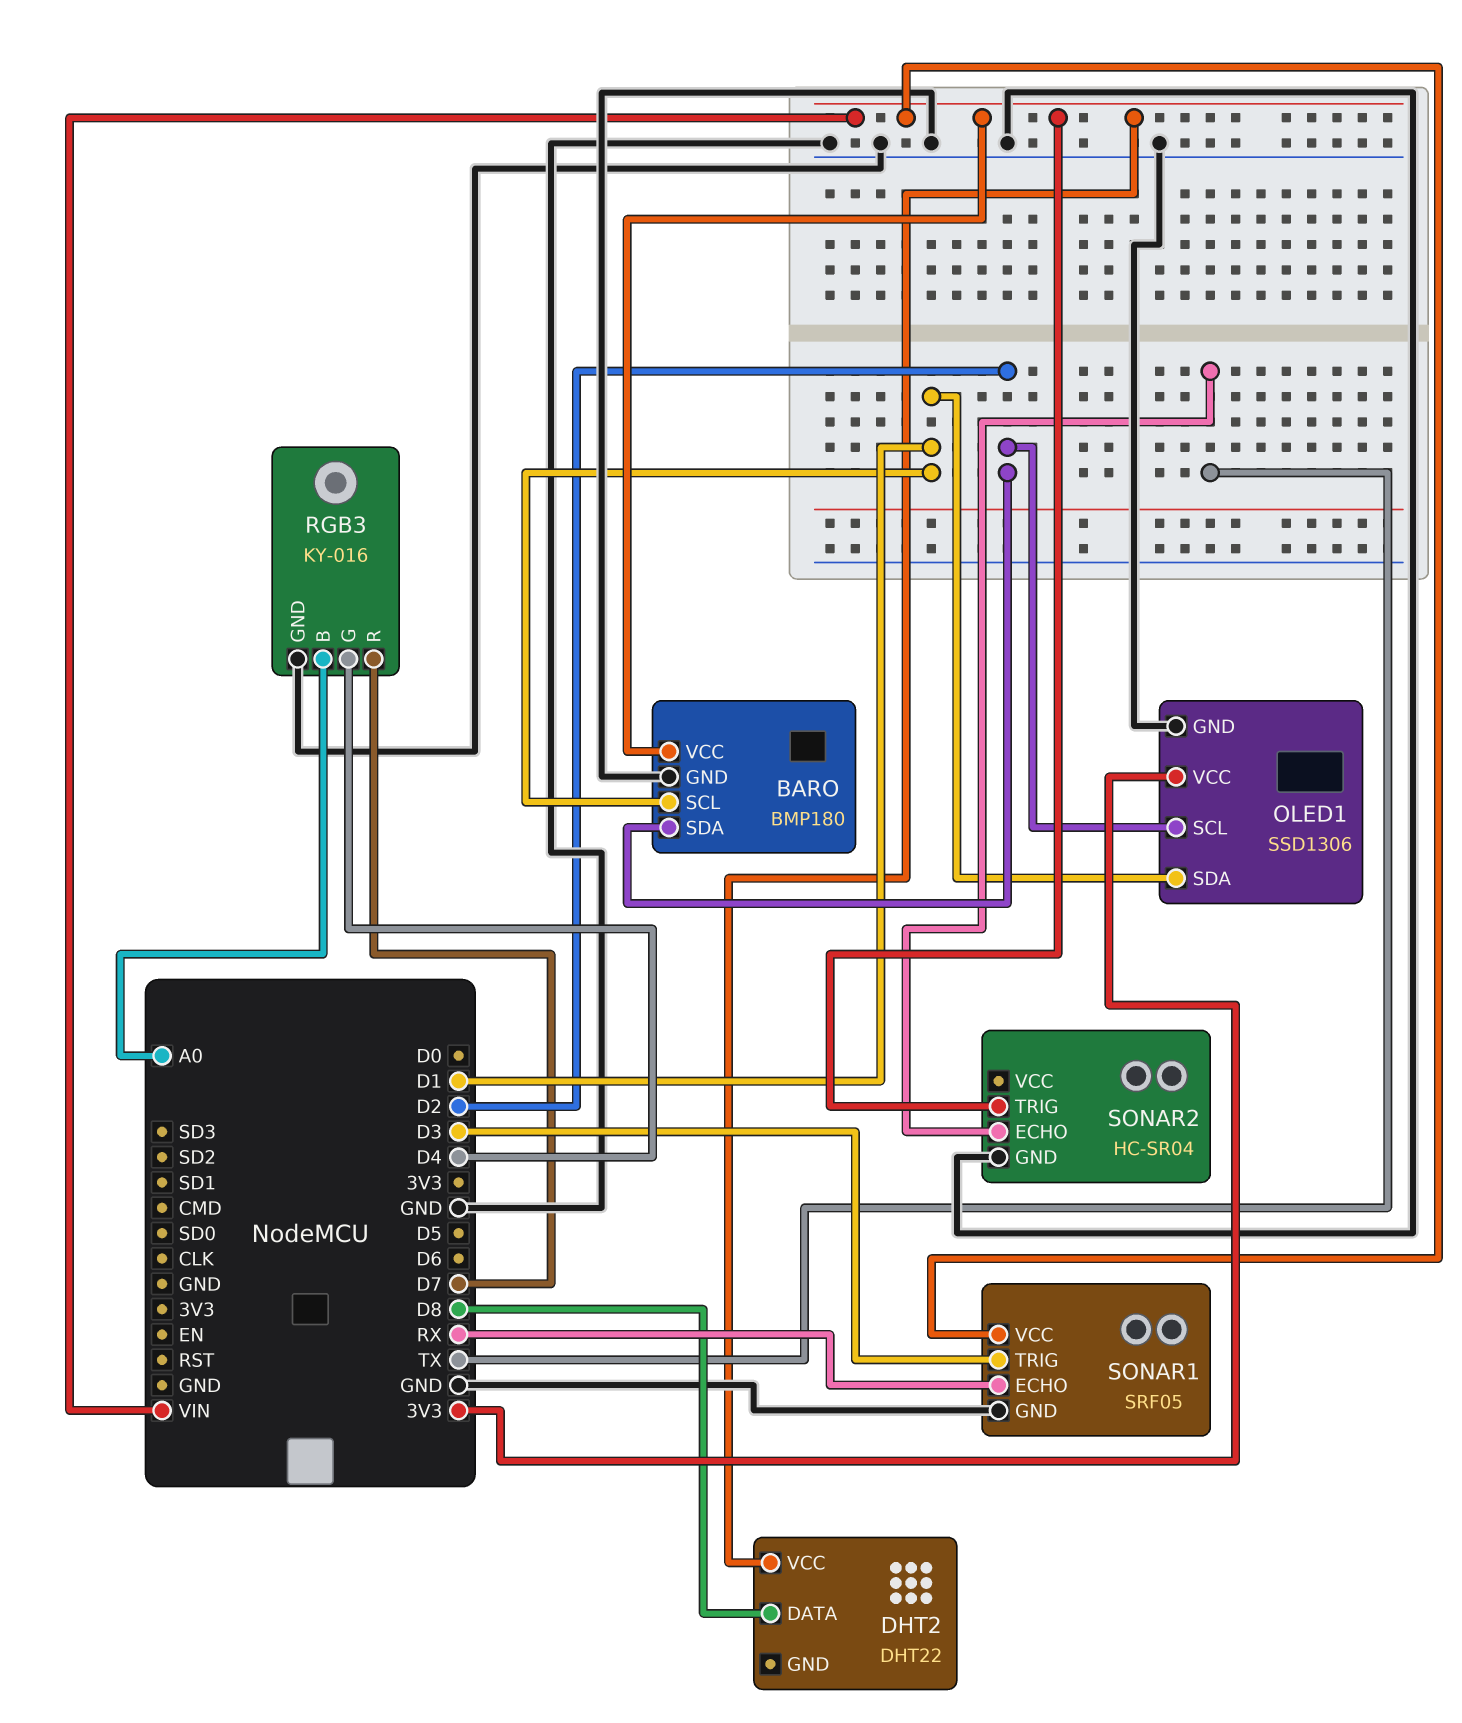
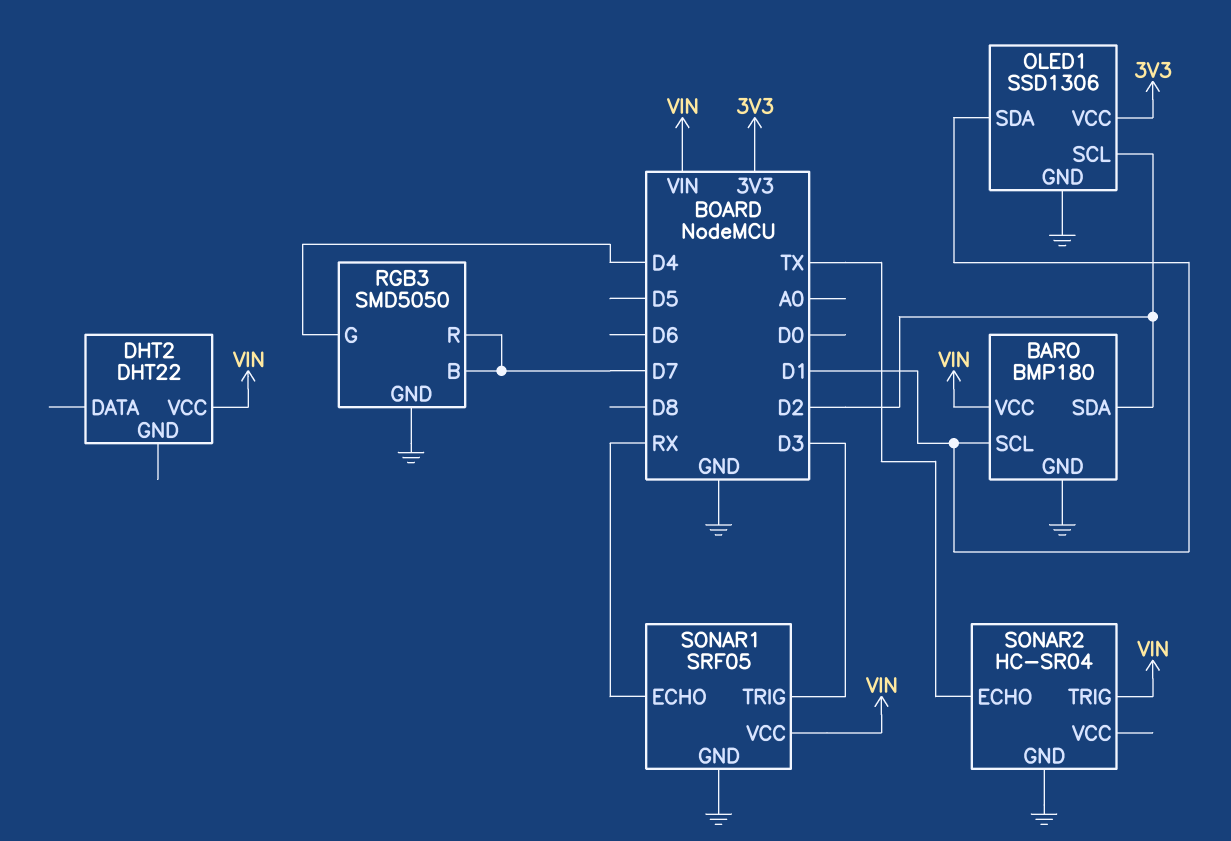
DHT2 pin DATA: D8 -> none
RGB3: KY-016 -> SMD5050
RGB3 pin B: A0 -> D7

